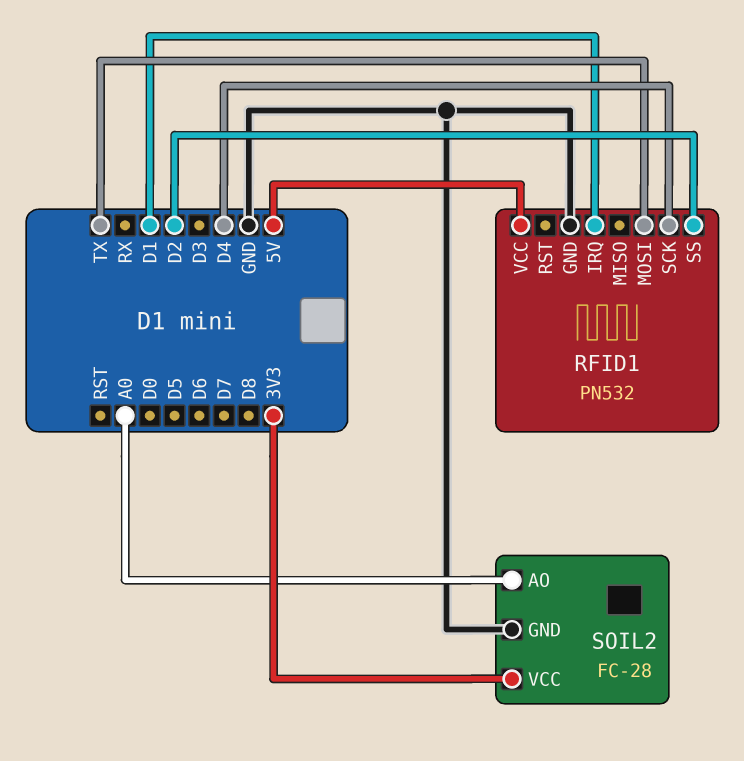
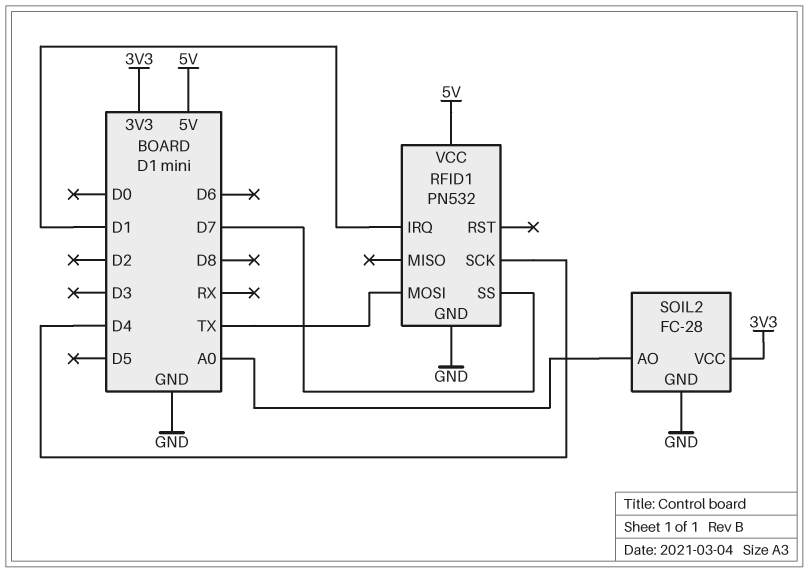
RFID1 pin SS: D2 -> D7

